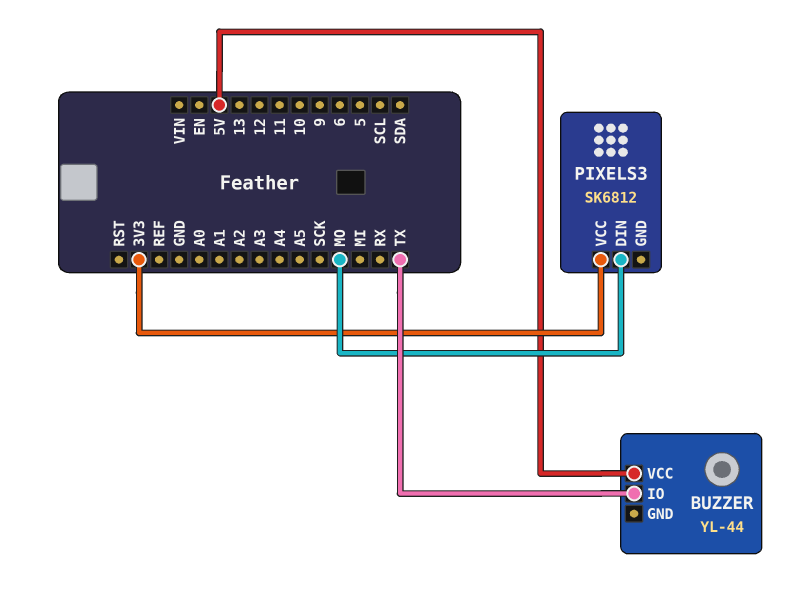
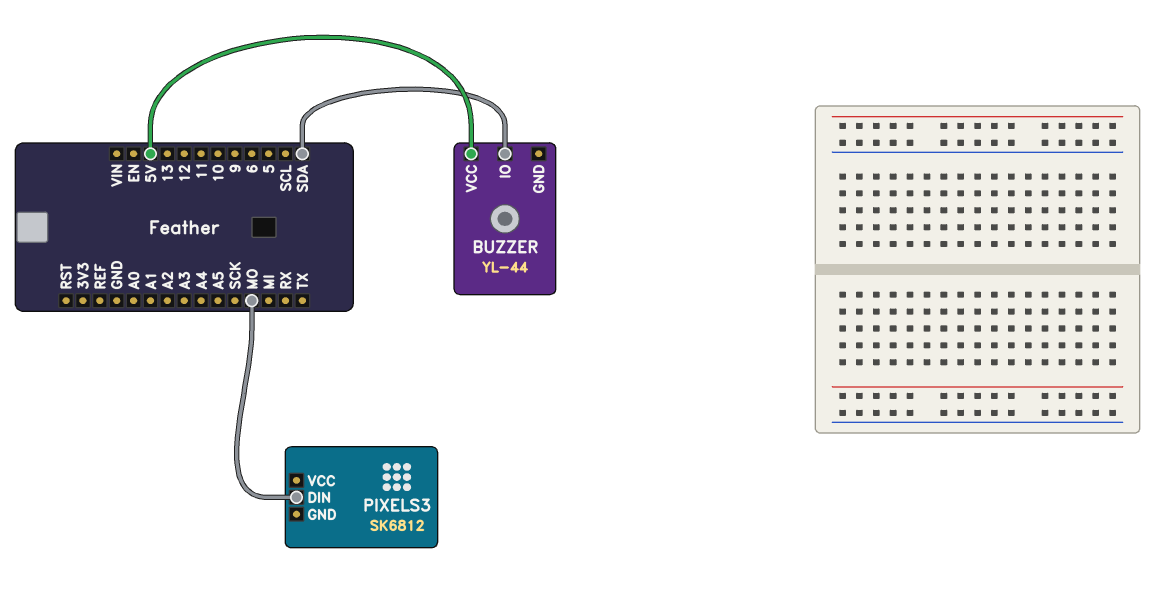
BUZZER pin IO: TX -> SDA
PIXELS3 pin VCC: 3V3 -> none

